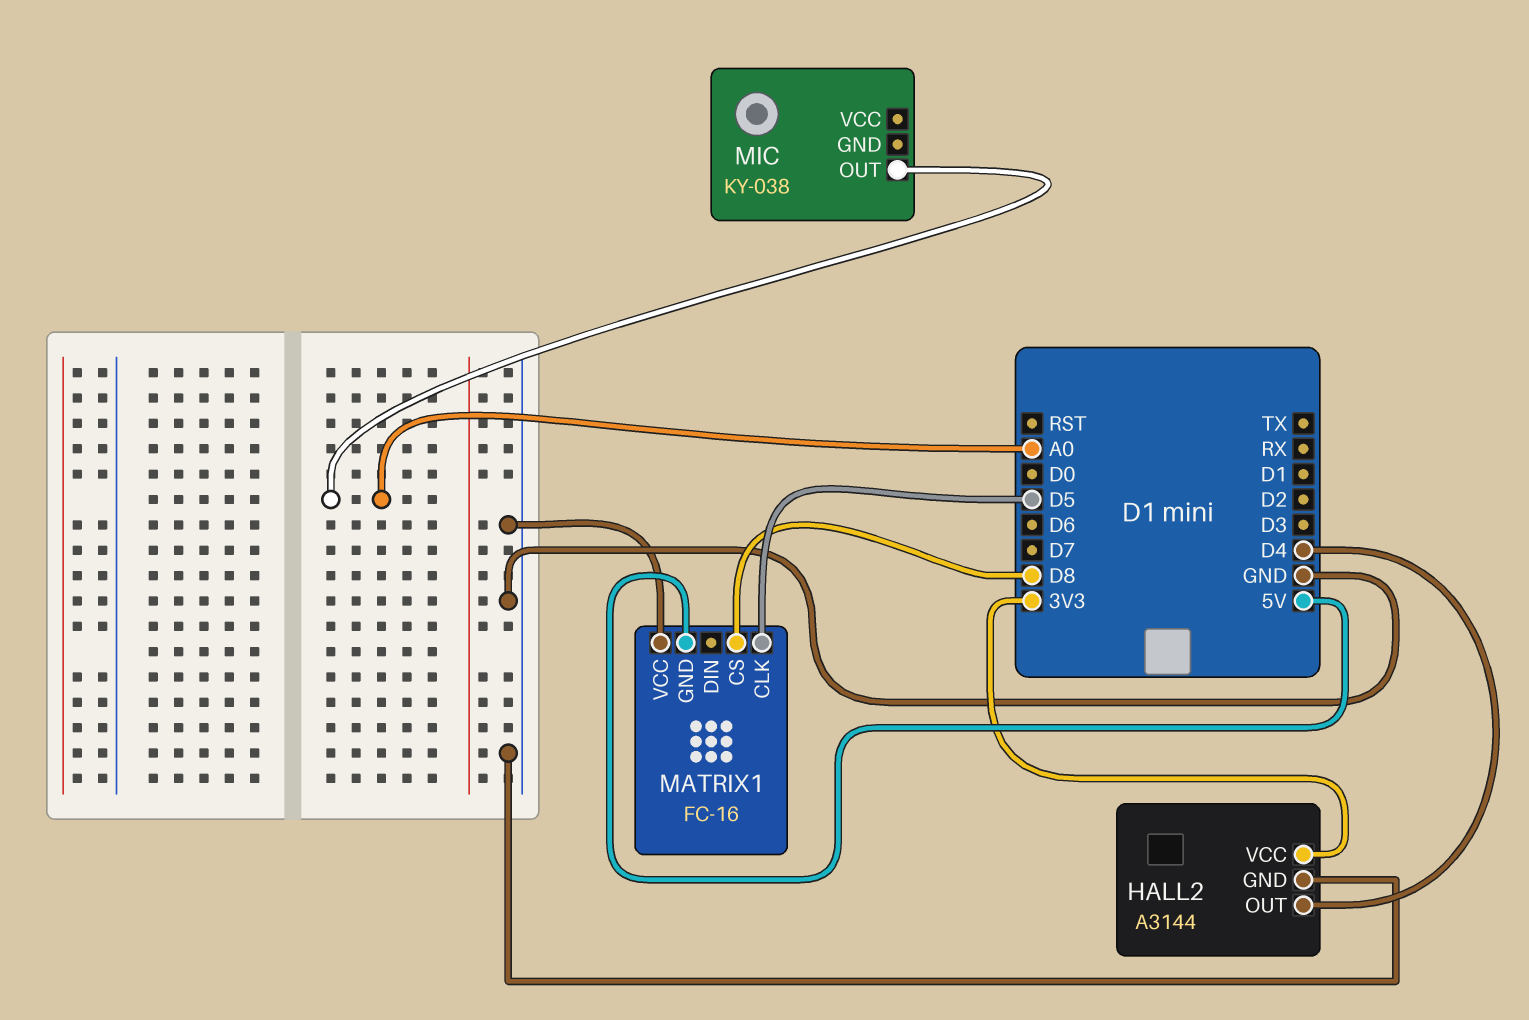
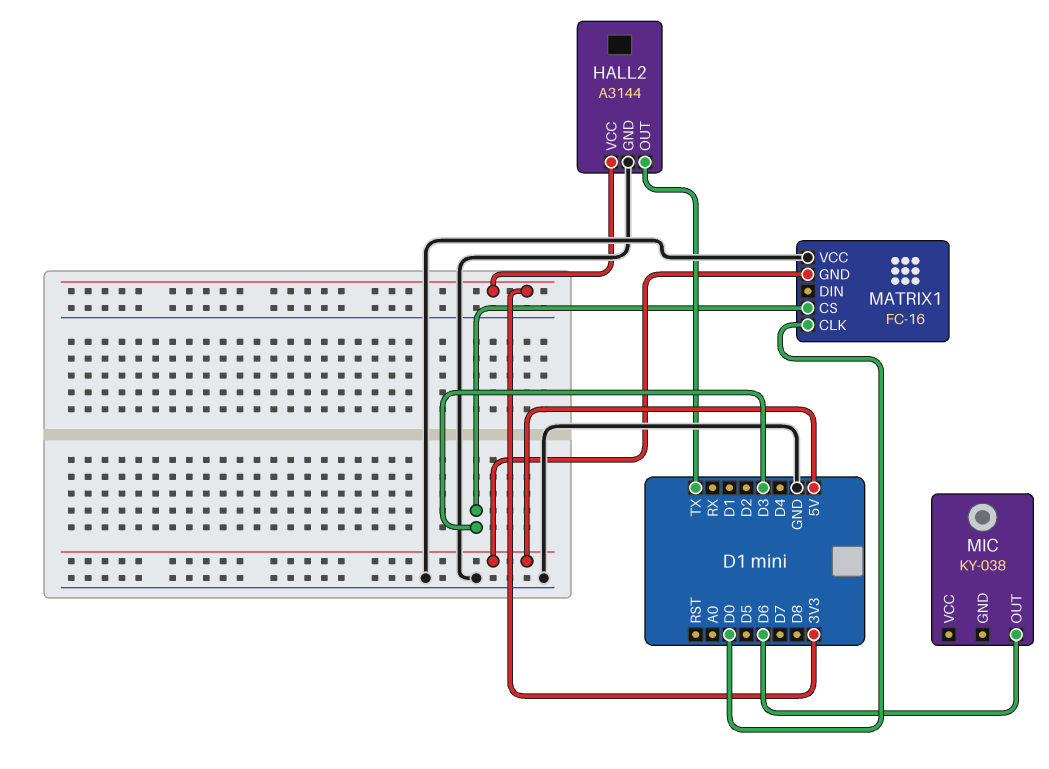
HALL2 pin OUT: D4 -> TX
MATRIX1 pin CLK: D5 -> D0
MATRIX1 pin CS: D8 -> D3
MIC pin OUT: A0 -> D6

